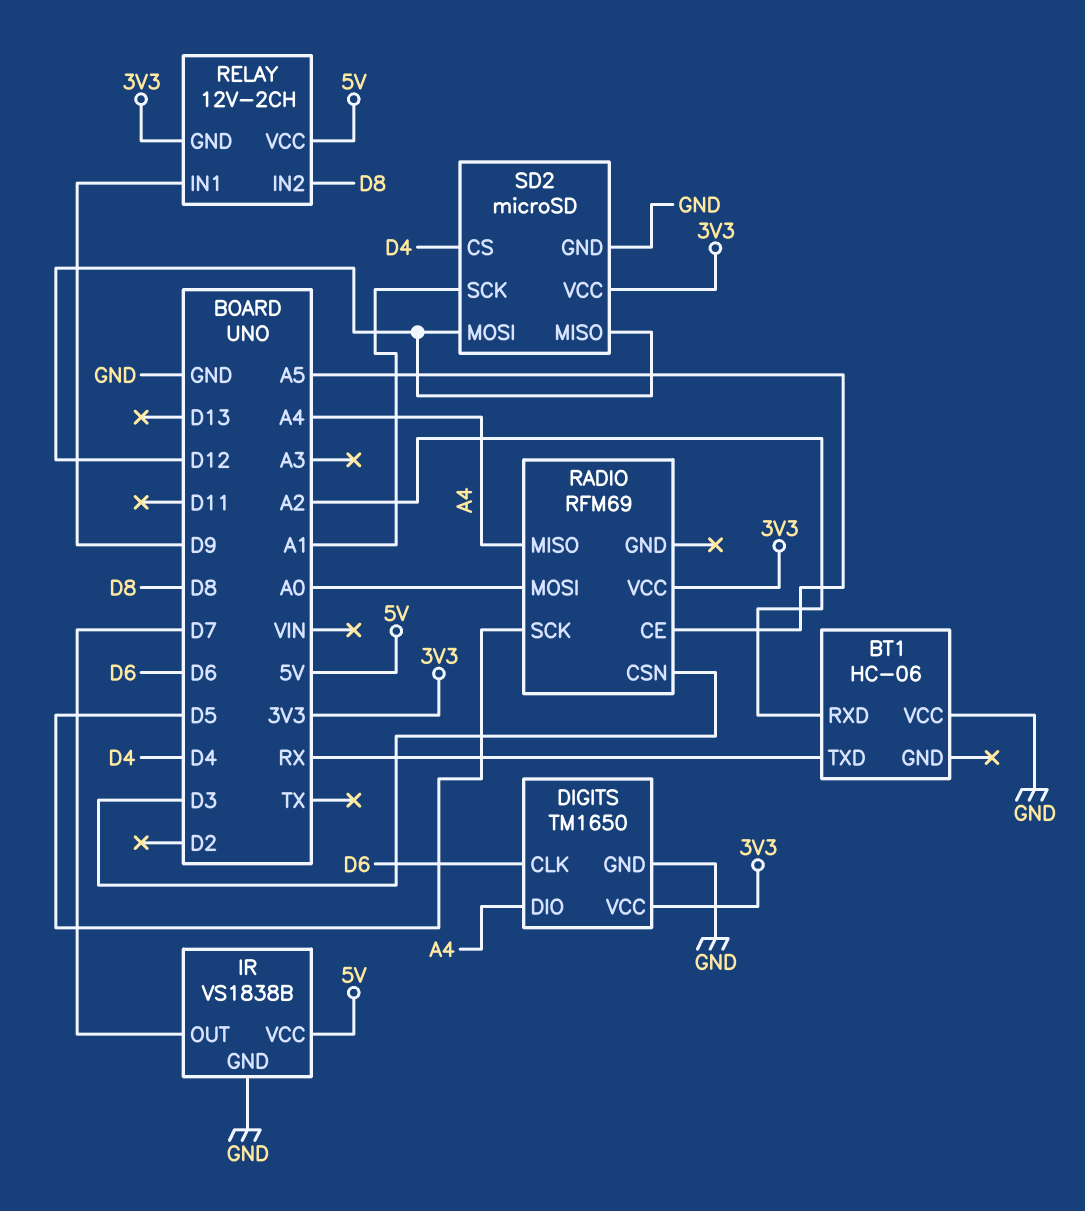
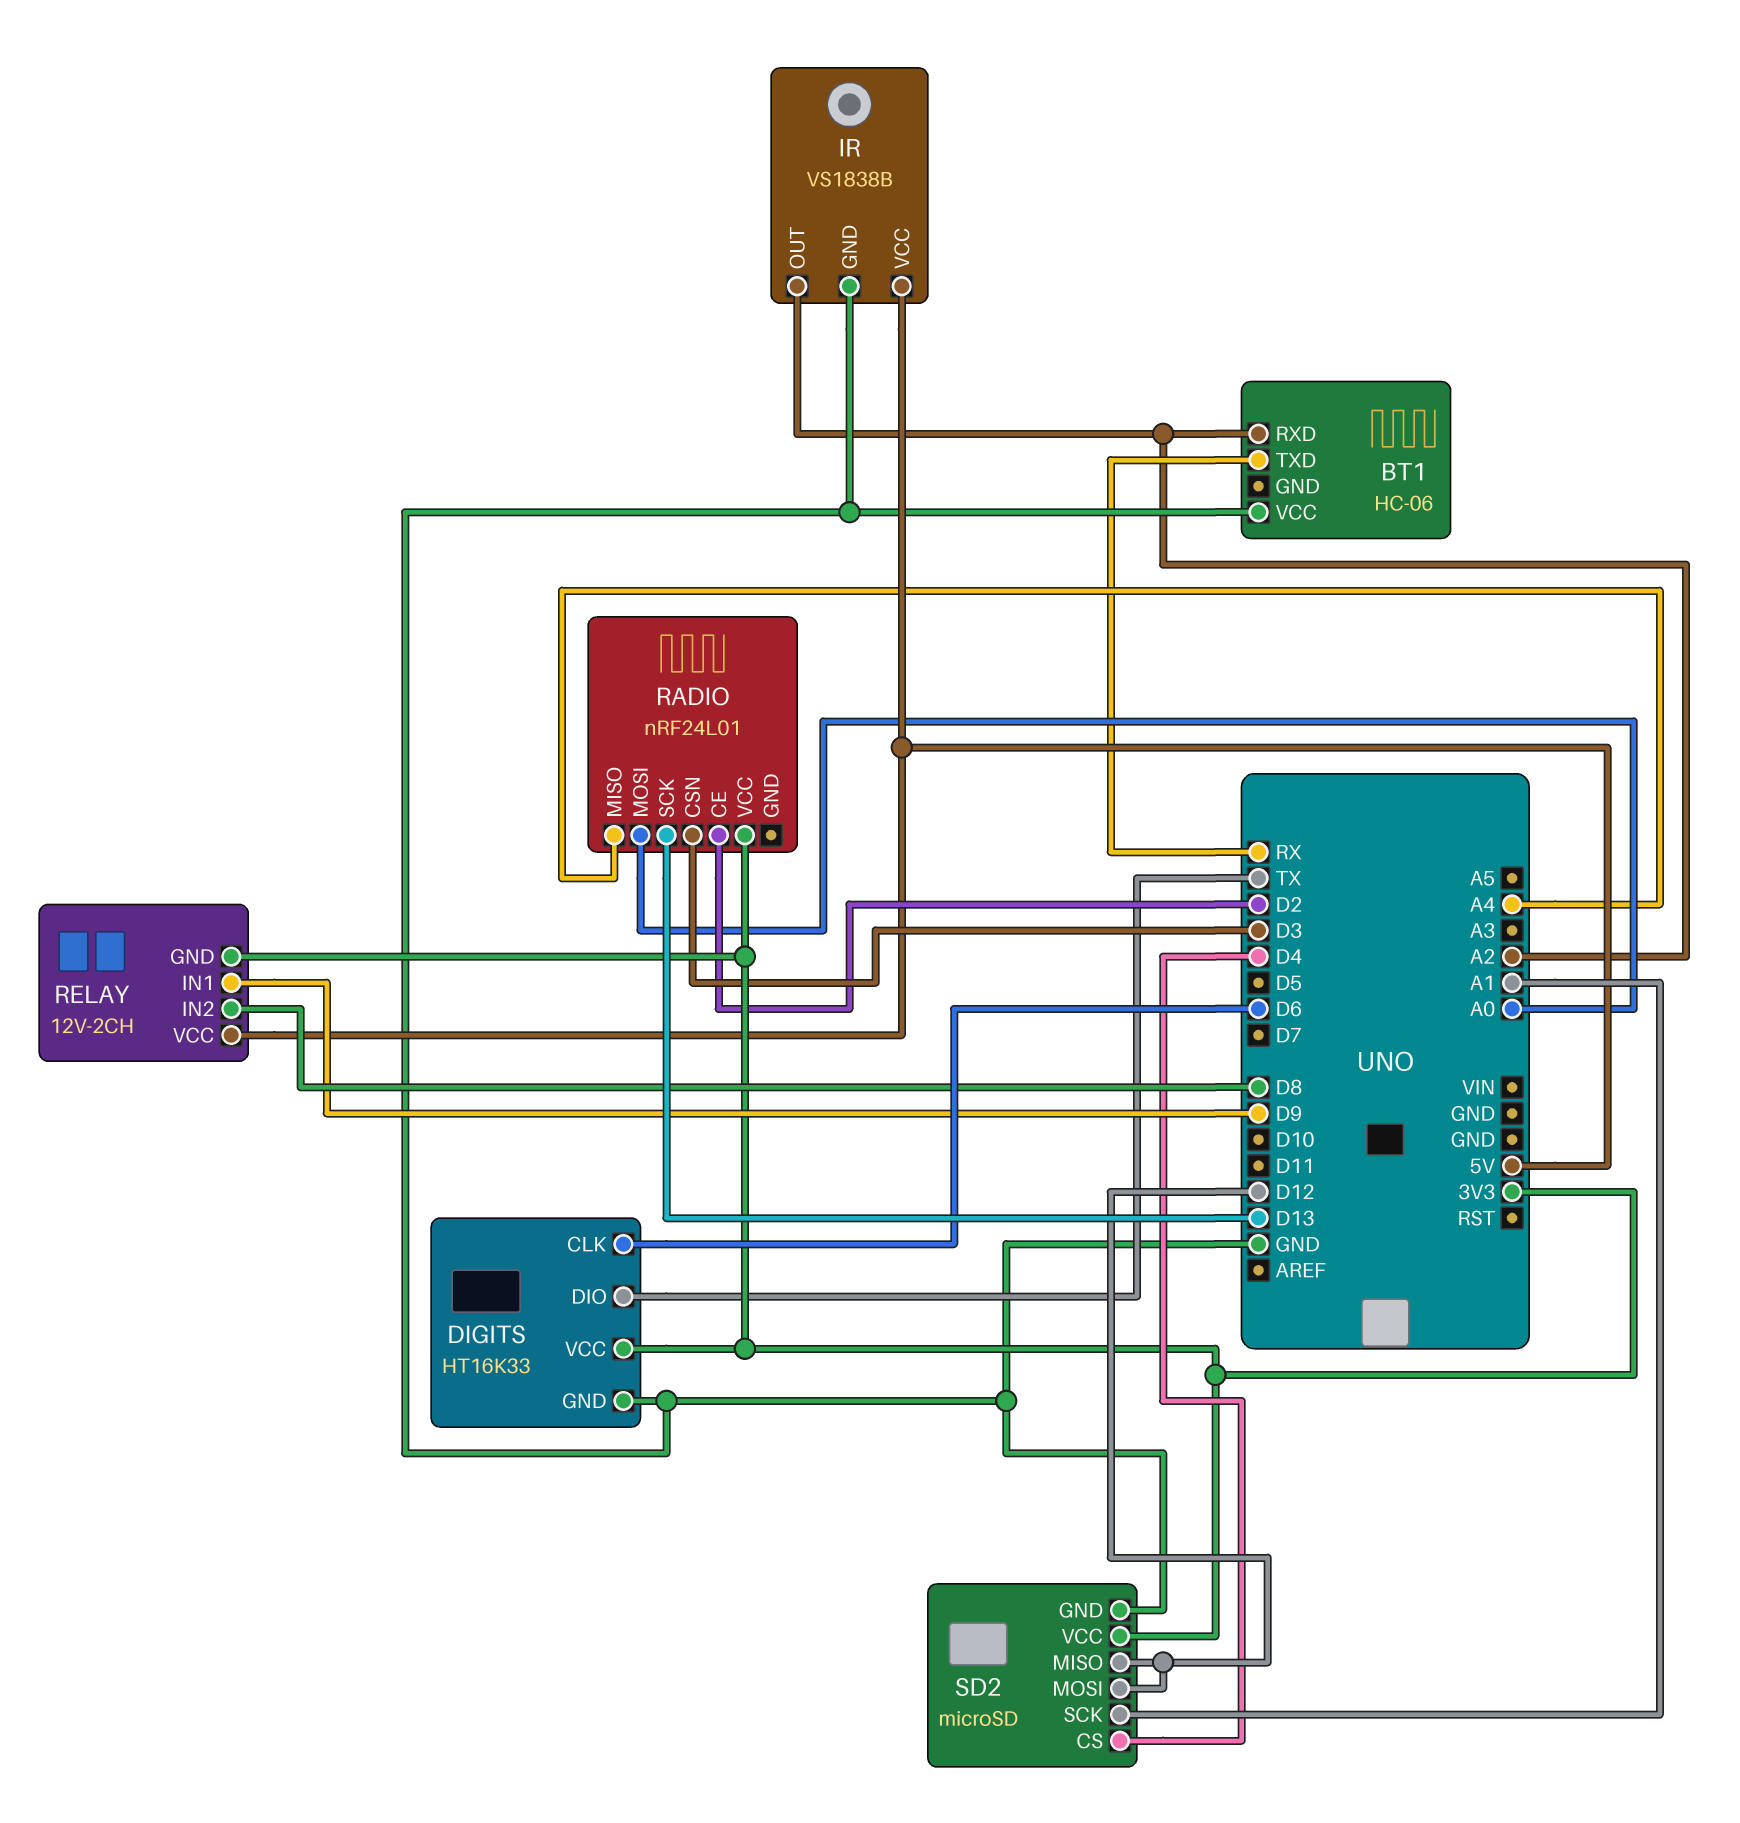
DIGITS: TM1650 -> HT16K33
DIGITS pin DIO: A4 -> TX
IR pin OUT: D7 -> A2
RADIO: RFM69 -> nRF24L01
RADIO pin CE: A5 -> D2
RADIO pin SCK: D5 -> D13

